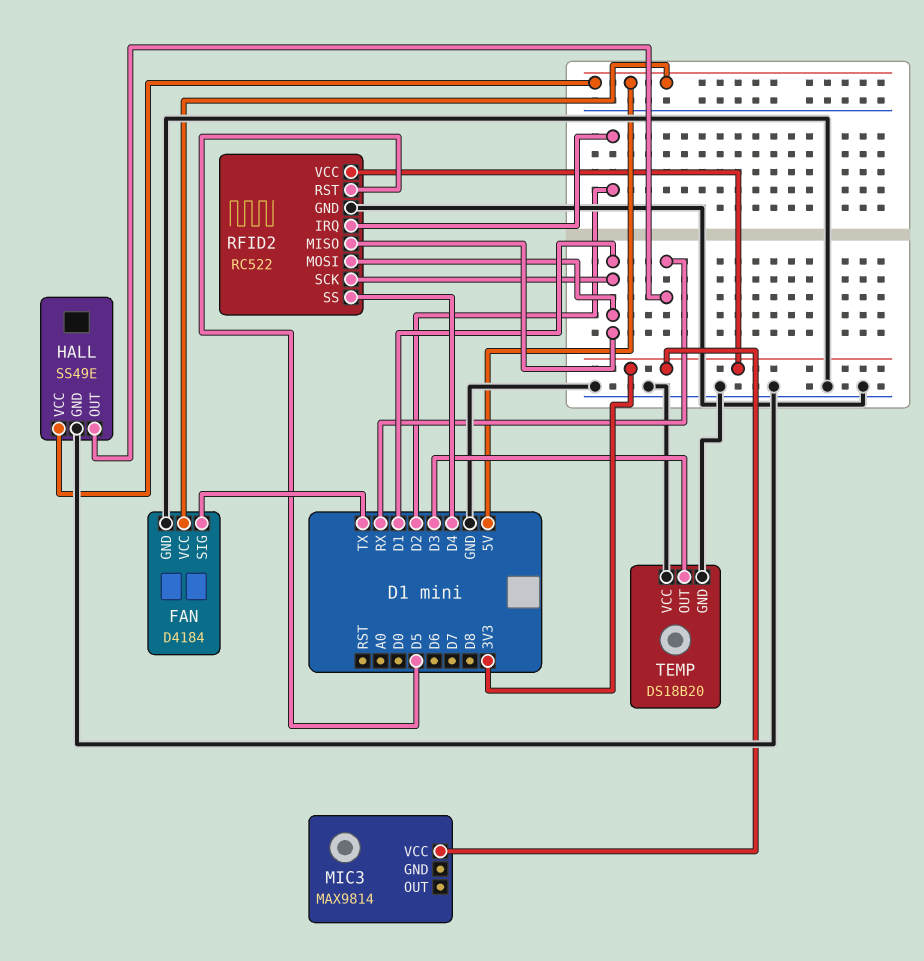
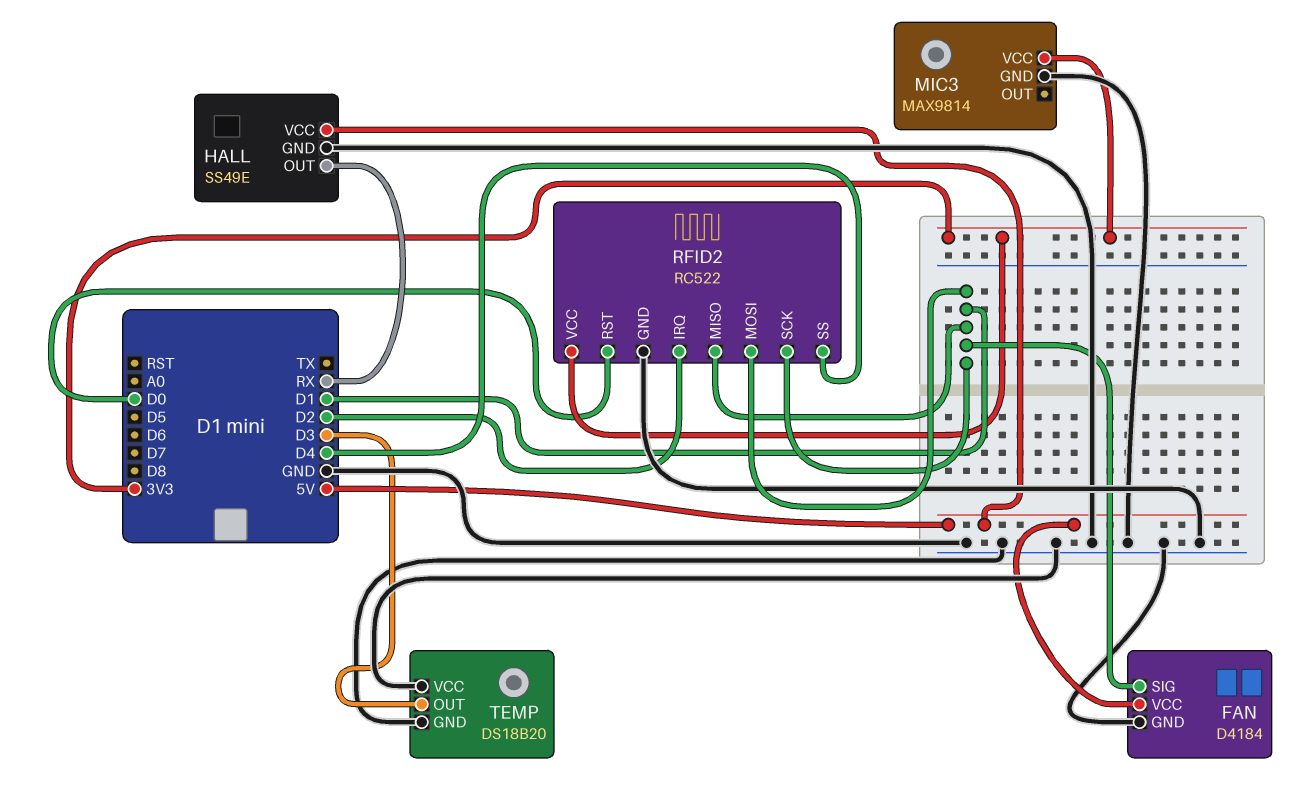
FAN pin SIG: TX -> D1
MIC3 pin GND: none -> GND
RFID2 pin RST: D5 -> D0

